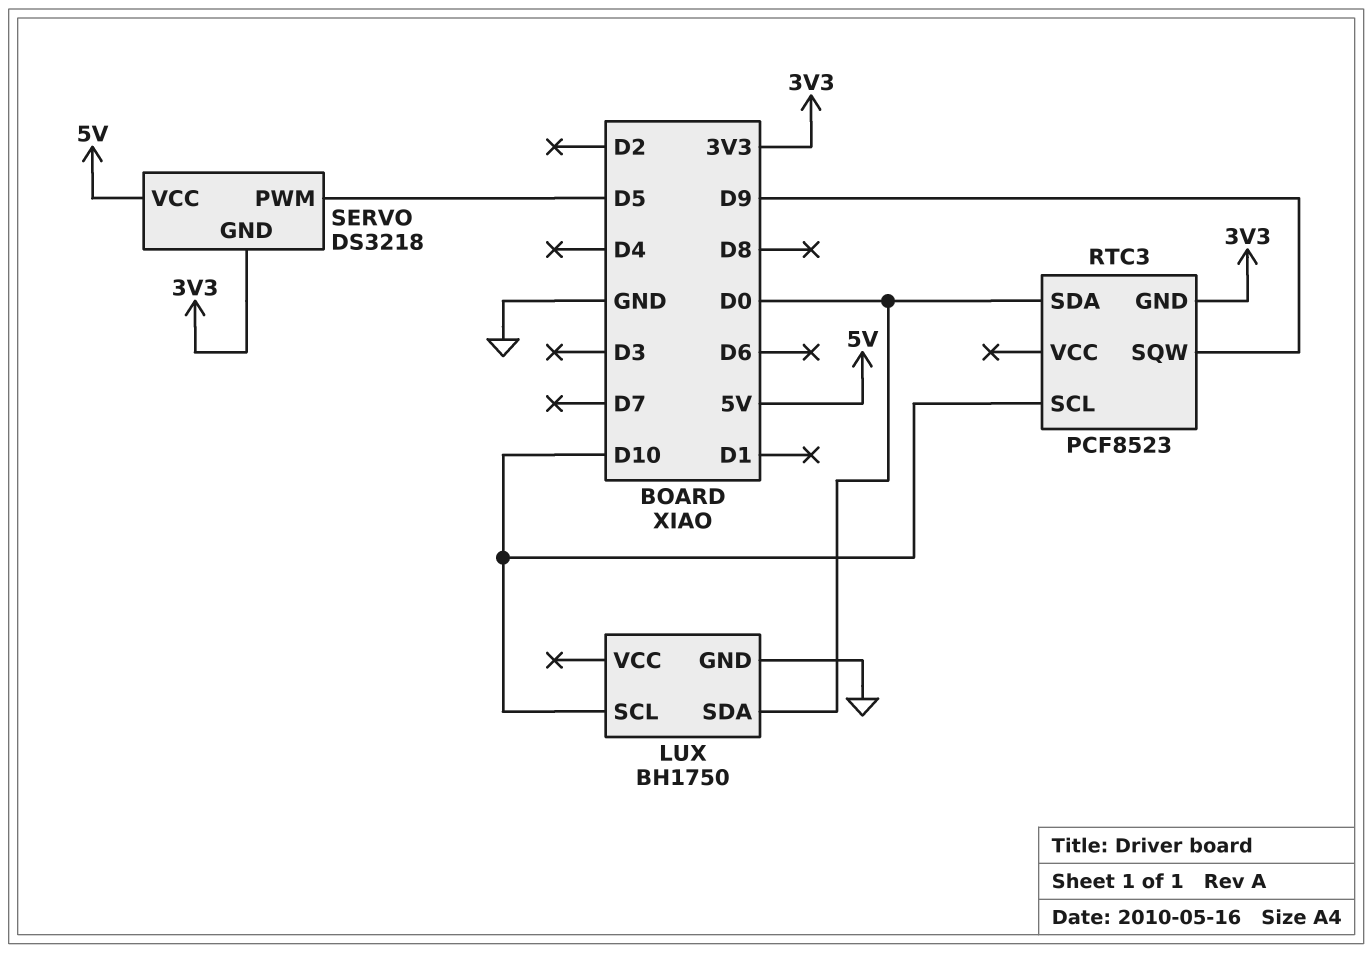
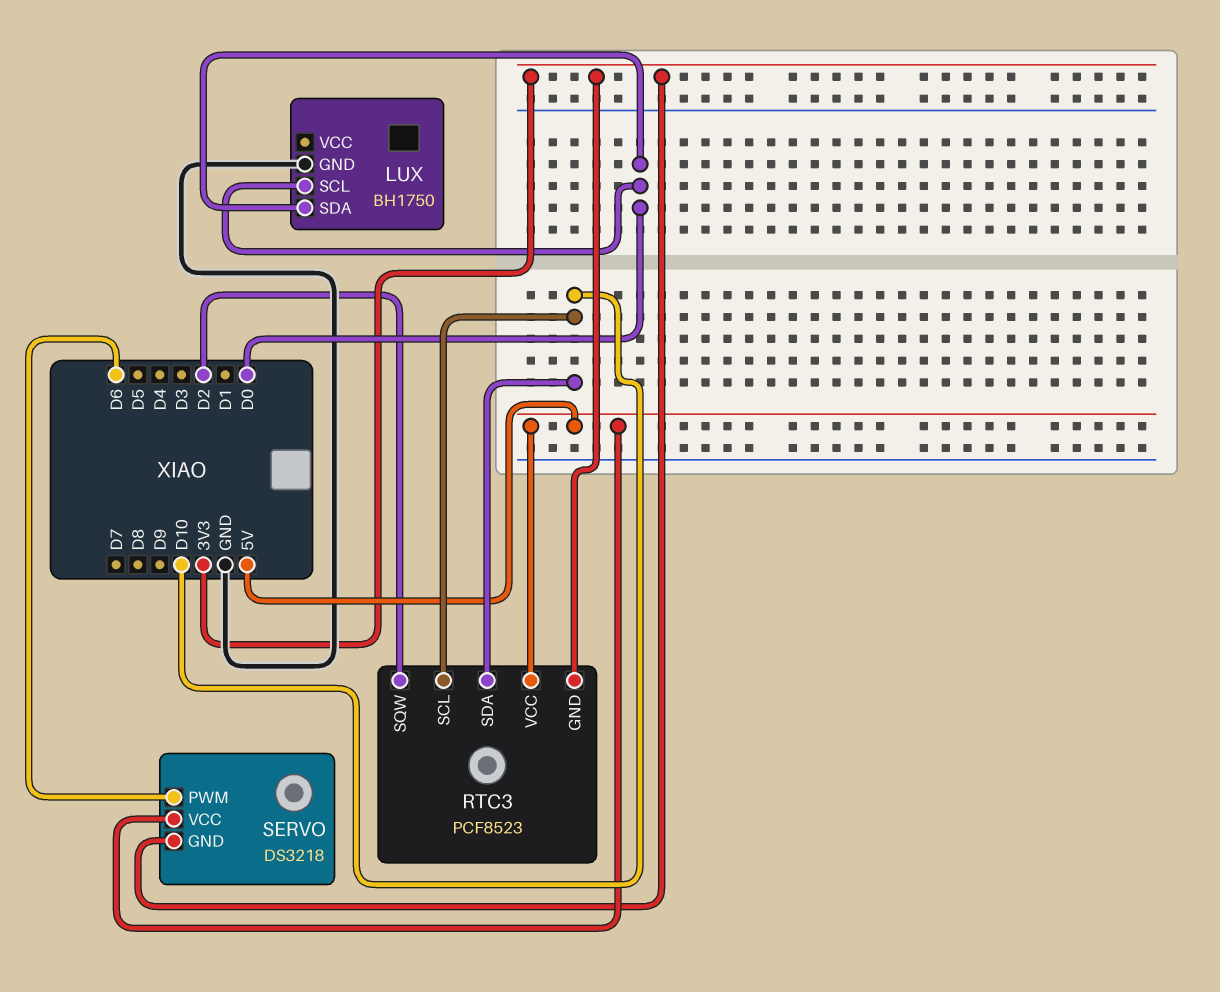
LUX pin SCL: D10 -> D0
RTC3 pin SDA: D0 -> D10
RTC3 pin SQW: D9 -> D2
RTC3 pin VCC: none -> 5V
SERVO pin PWM: D5 -> D6

